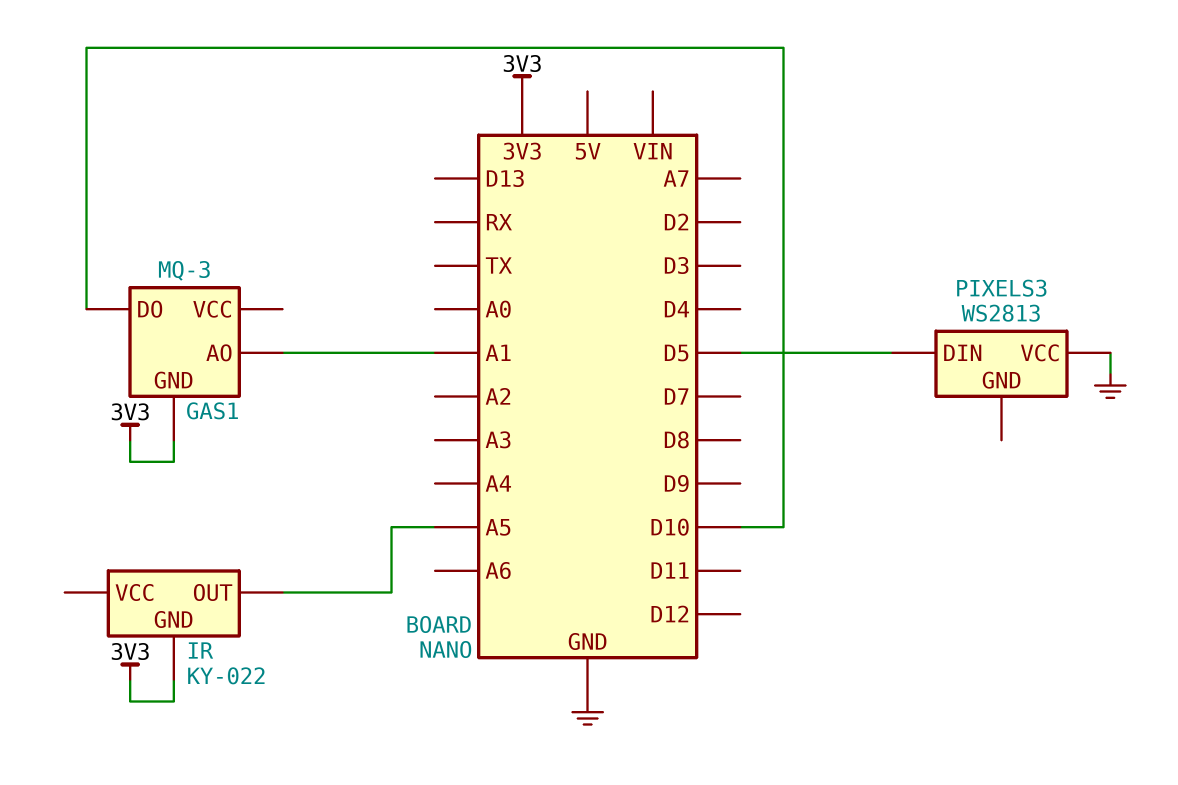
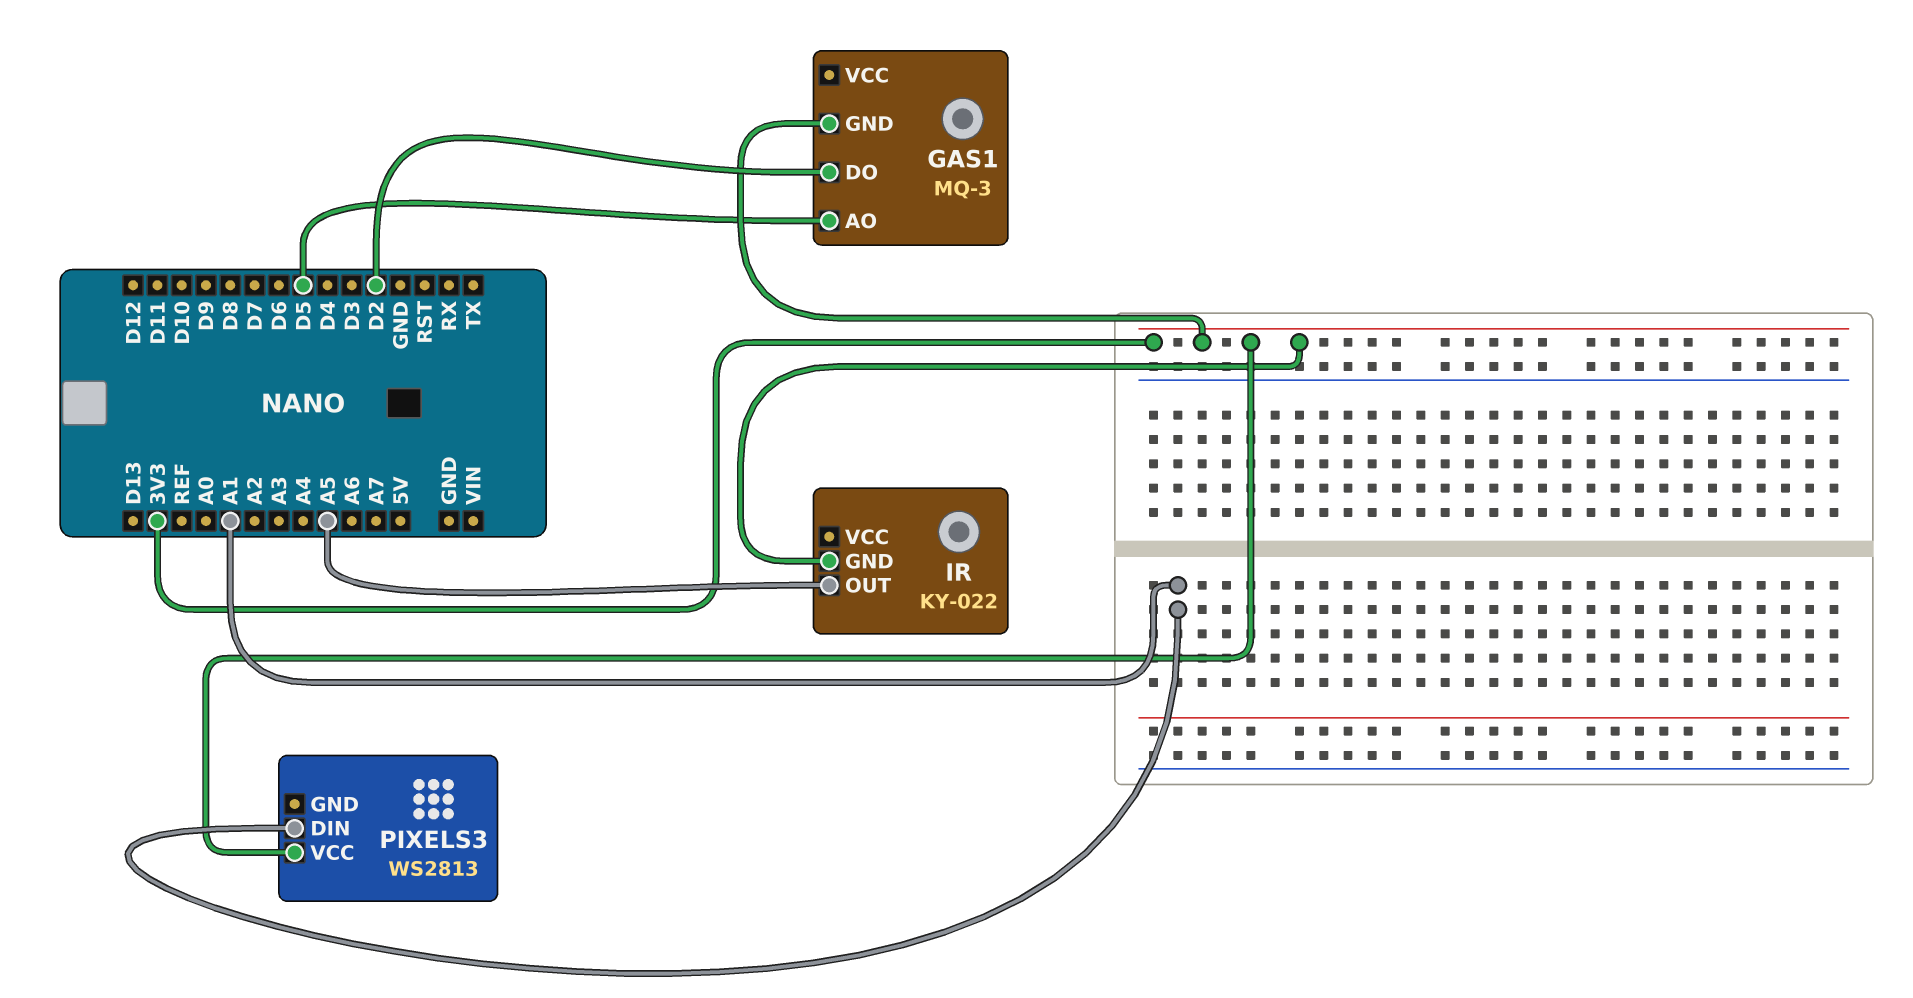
GAS1 pin AO: A1 -> D5
GAS1 pin DO: D10 -> D2
PIXELS3 pin DIN: D5 -> A1
PIXELS3 pin VCC: GND -> 3V3

